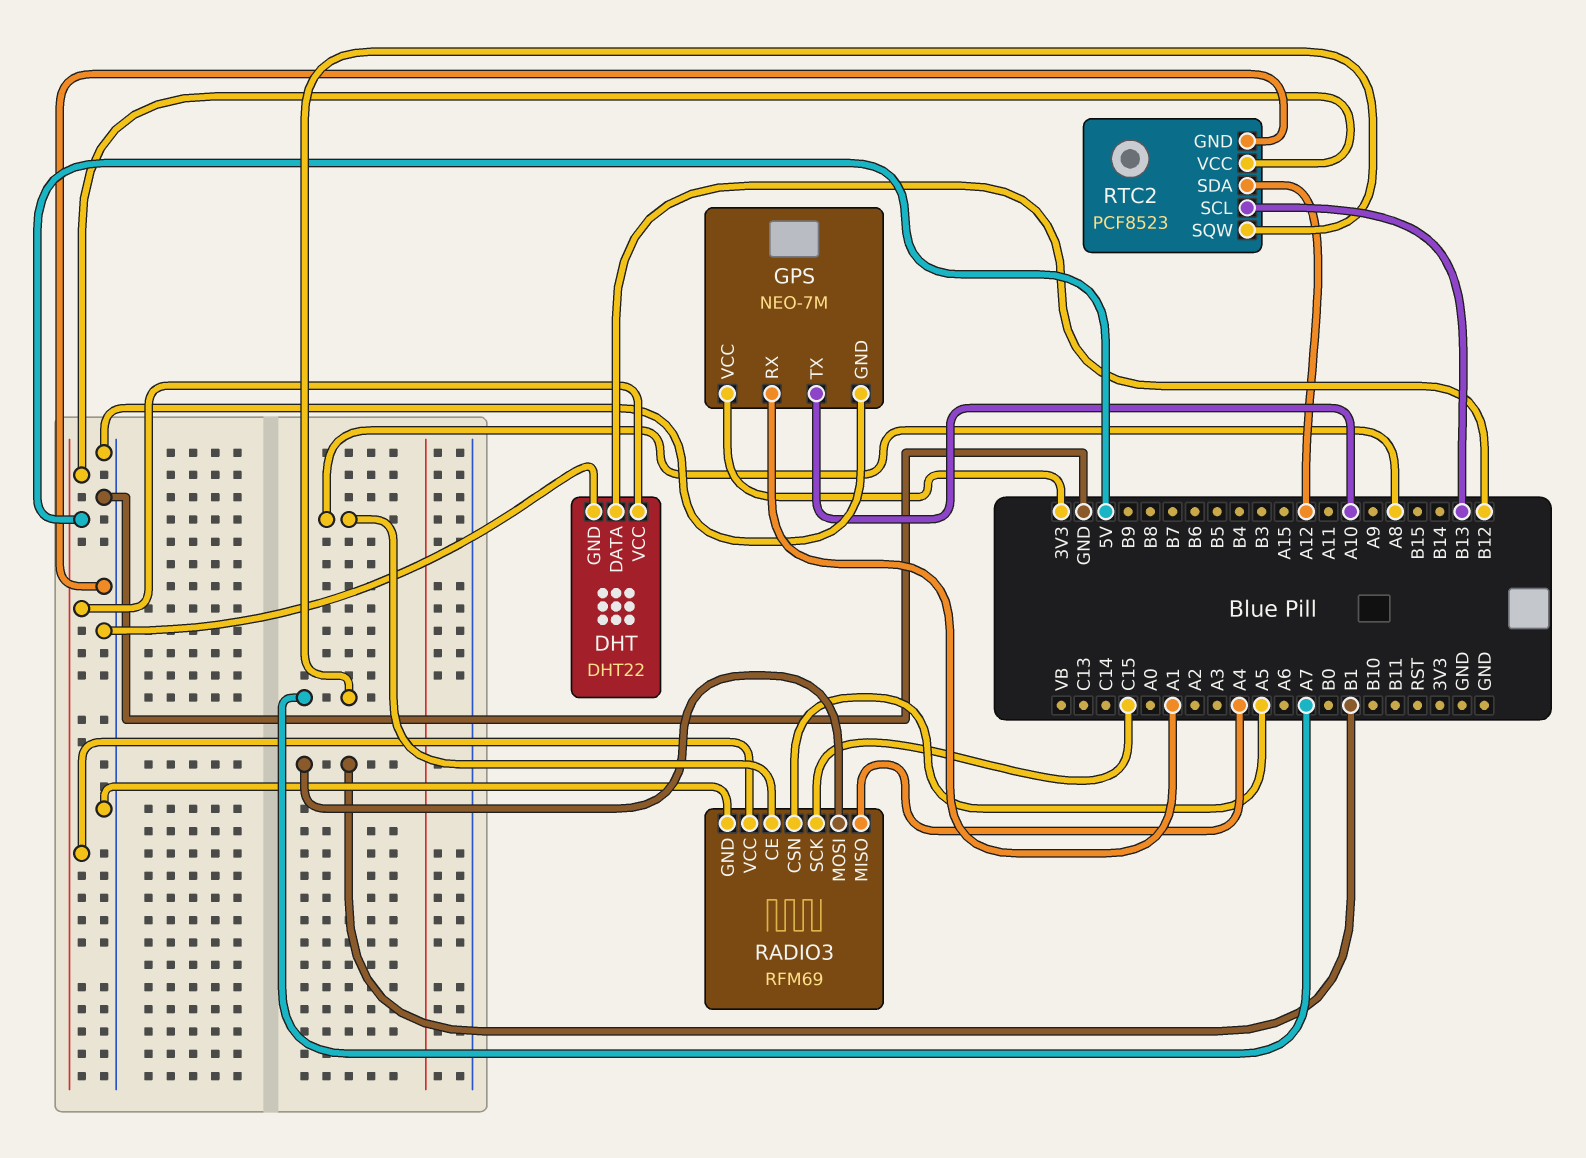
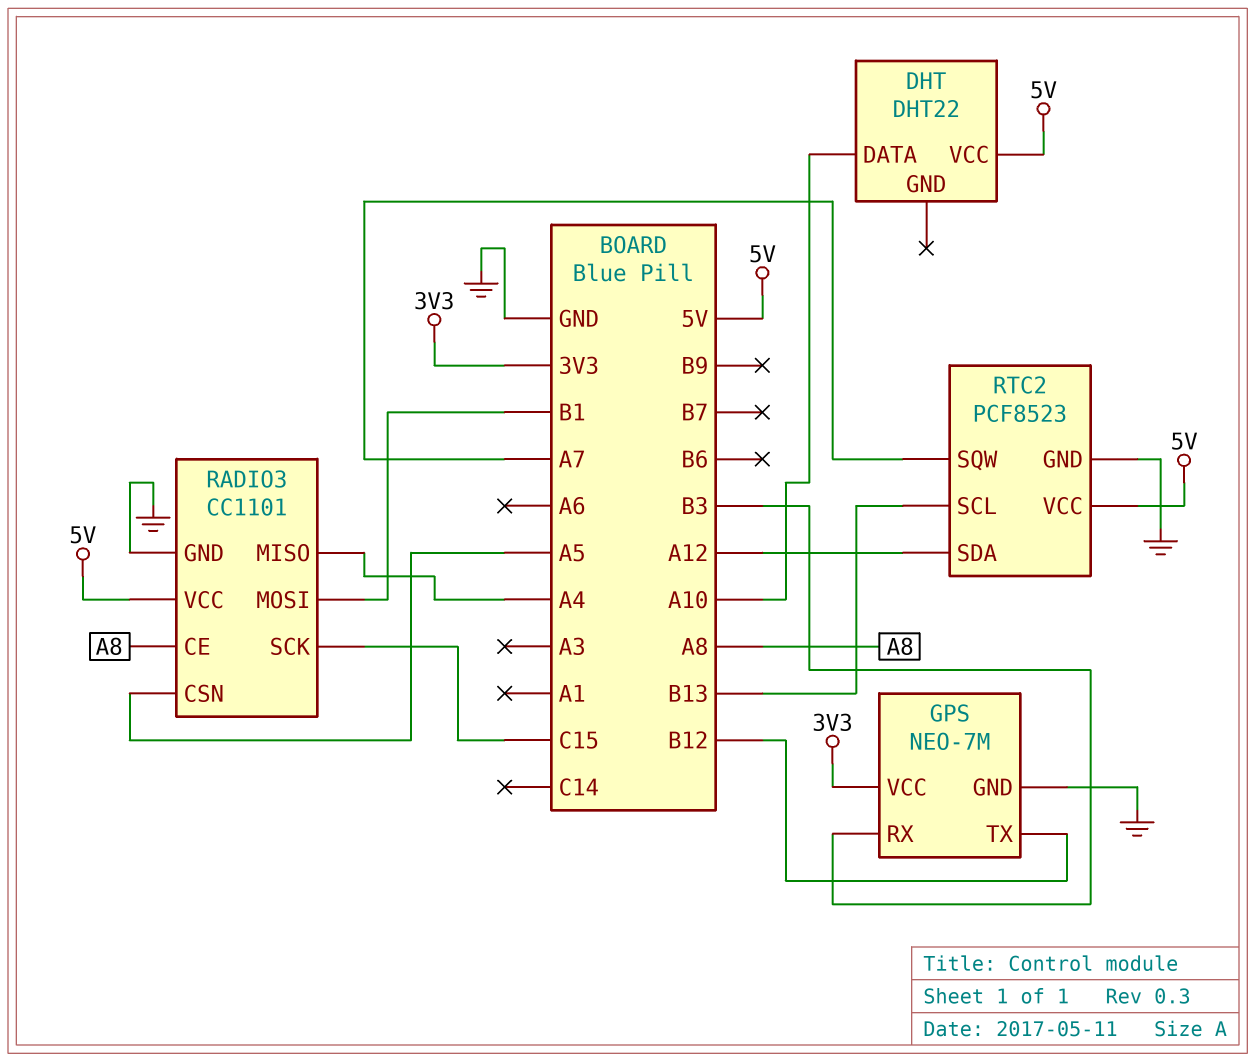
DHT pin DATA: B12 -> A10
DHT pin GND: GND -> none
GPS pin RX: A1 -> B3
GPS pin TX: A10 -> B12
RADIO3: RFM69 -> CC1101

